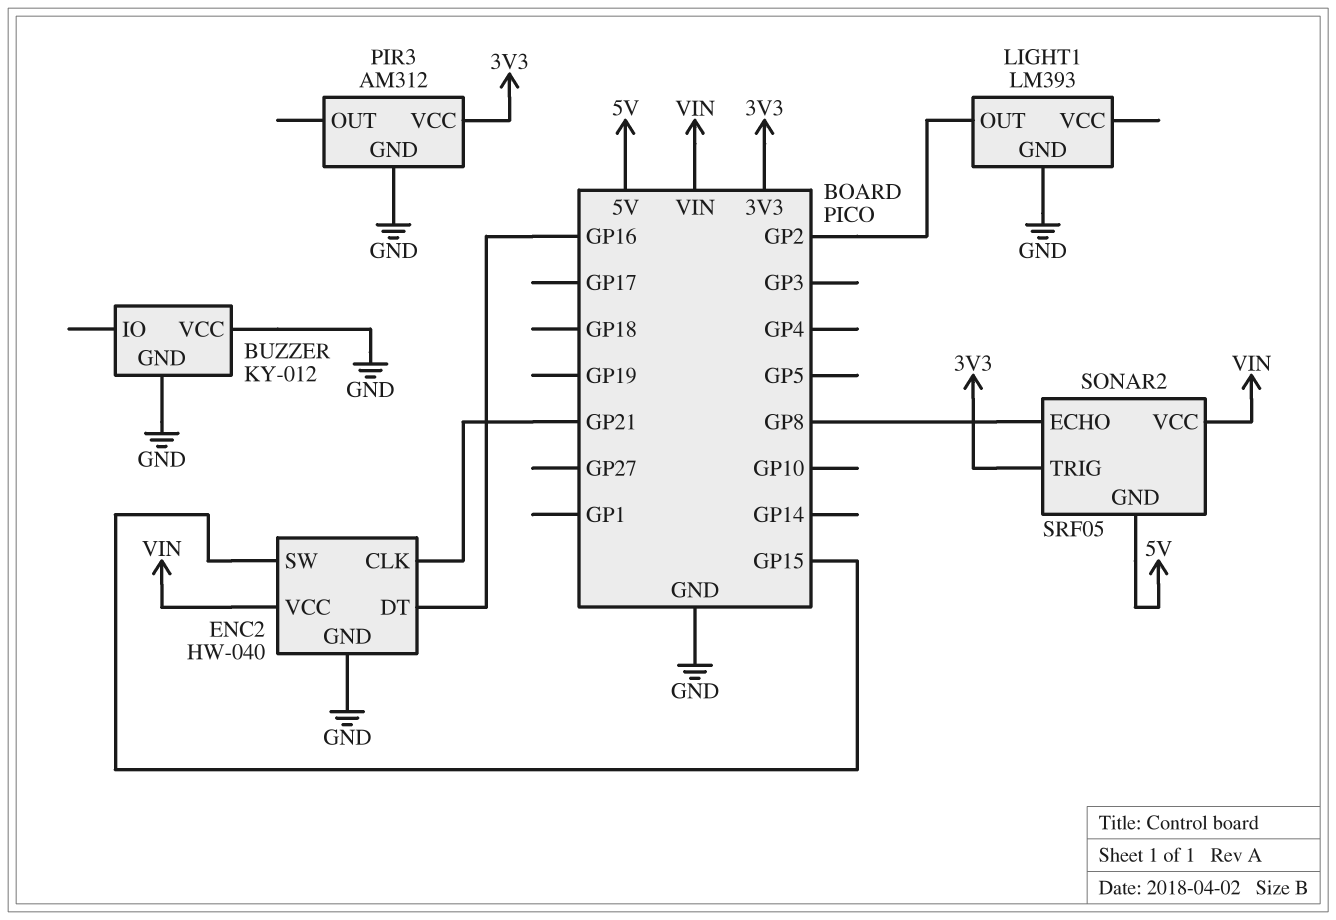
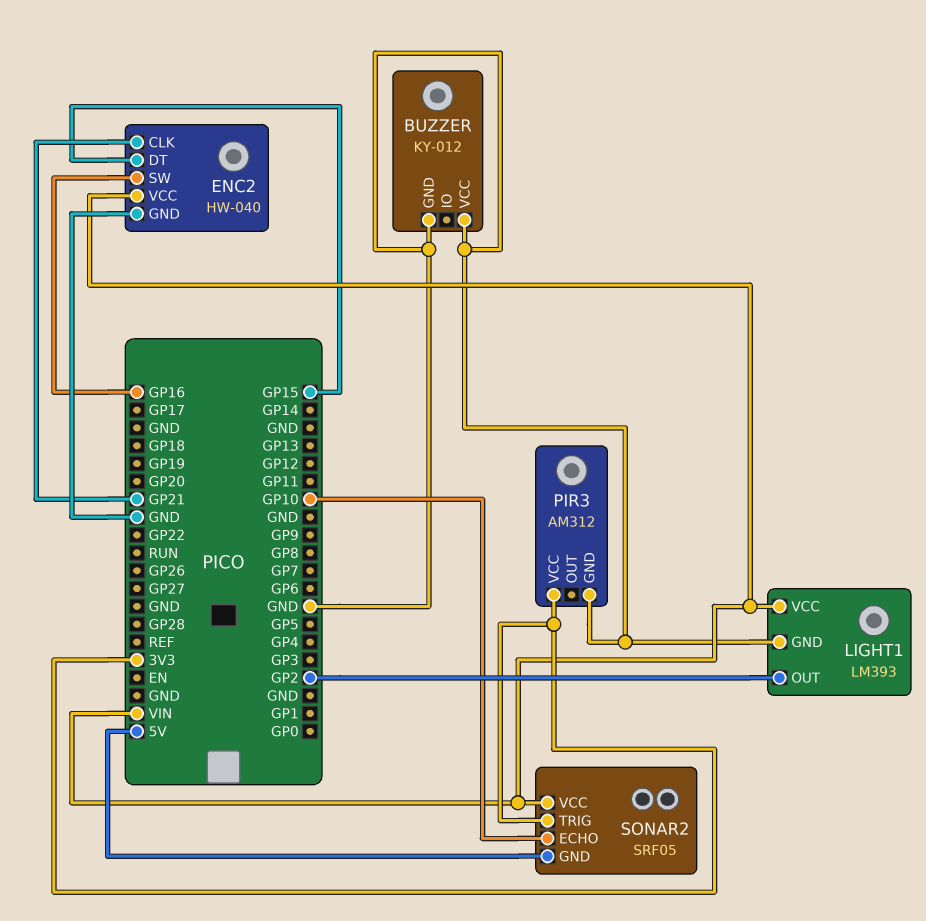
ENC2 pin DT: GP16 -> GP15
ENC2 pin SW: GP15 -> GP16
LIGHT1 pin VCC: none -> VIN
SONAR2 pin ECHO: GP8 -> GP10

